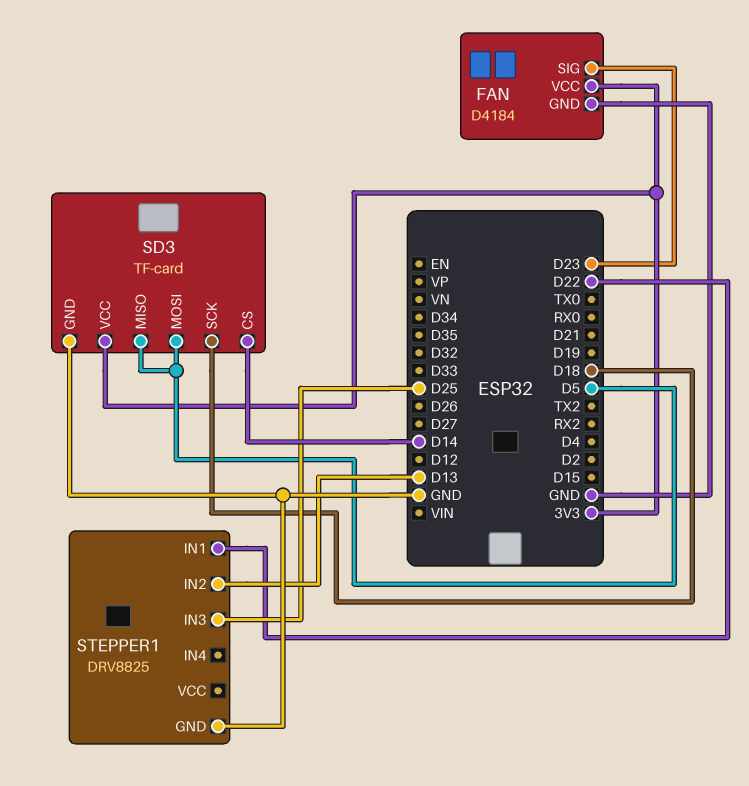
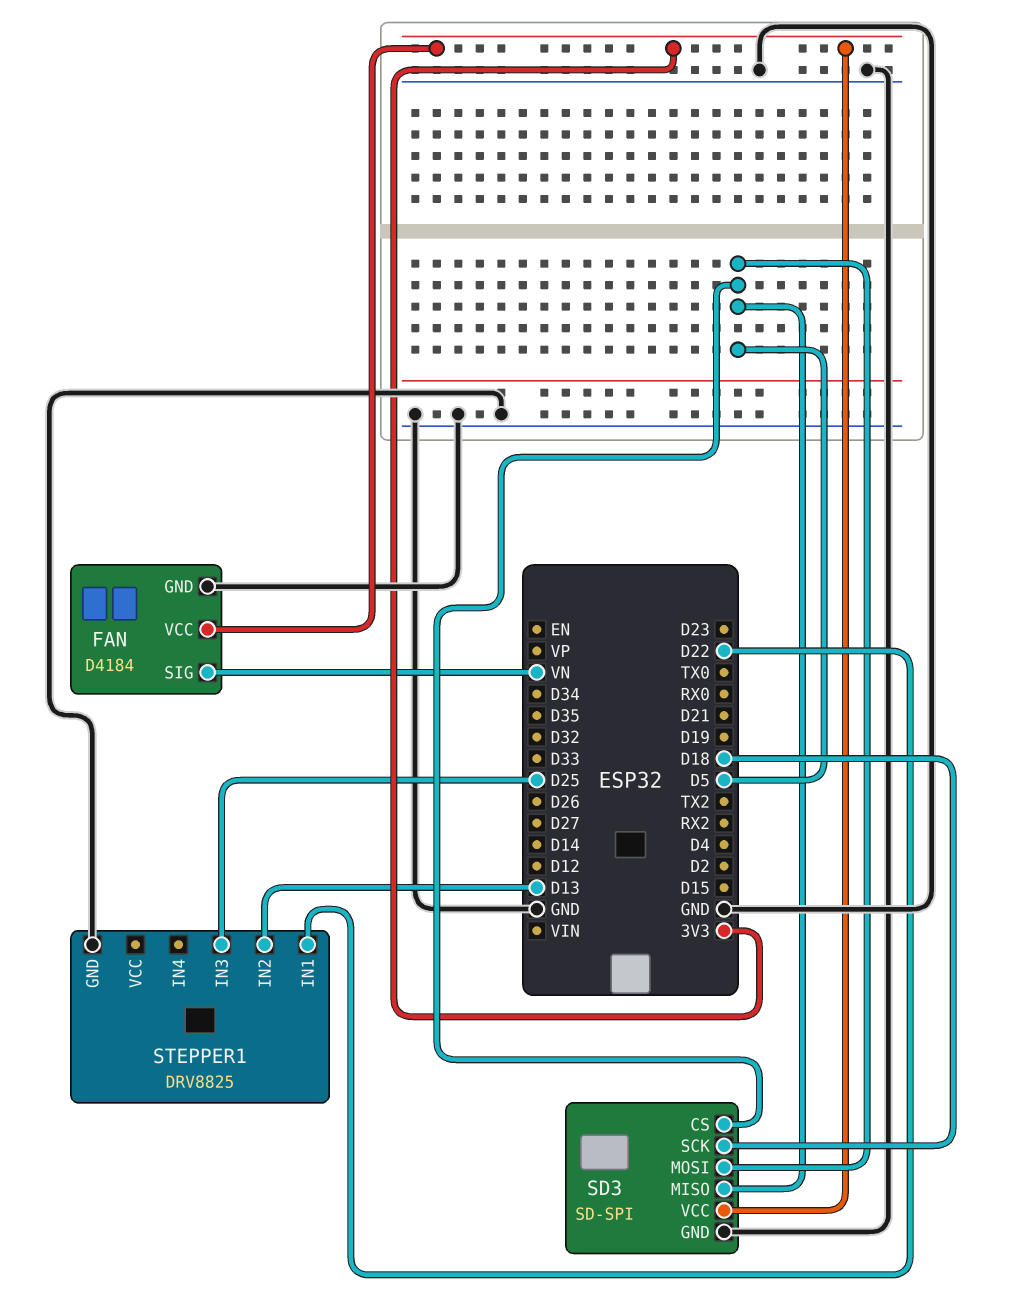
FAN pin SIG: D23 -> VN
SD3: TF-card -> SD-SPI
SD3 pin CS: D14 -> D5

